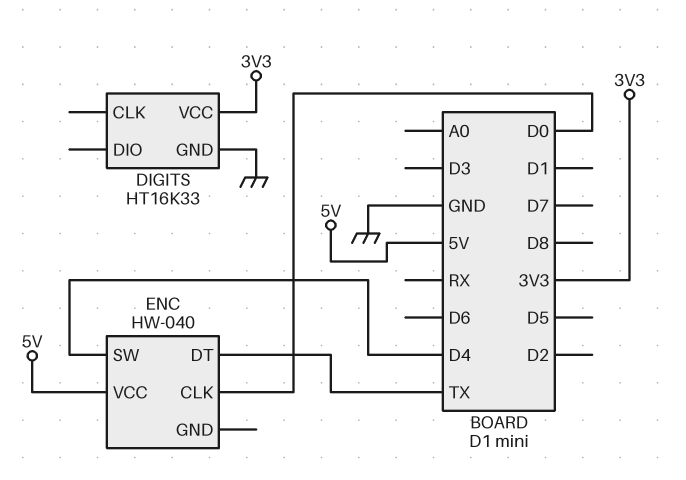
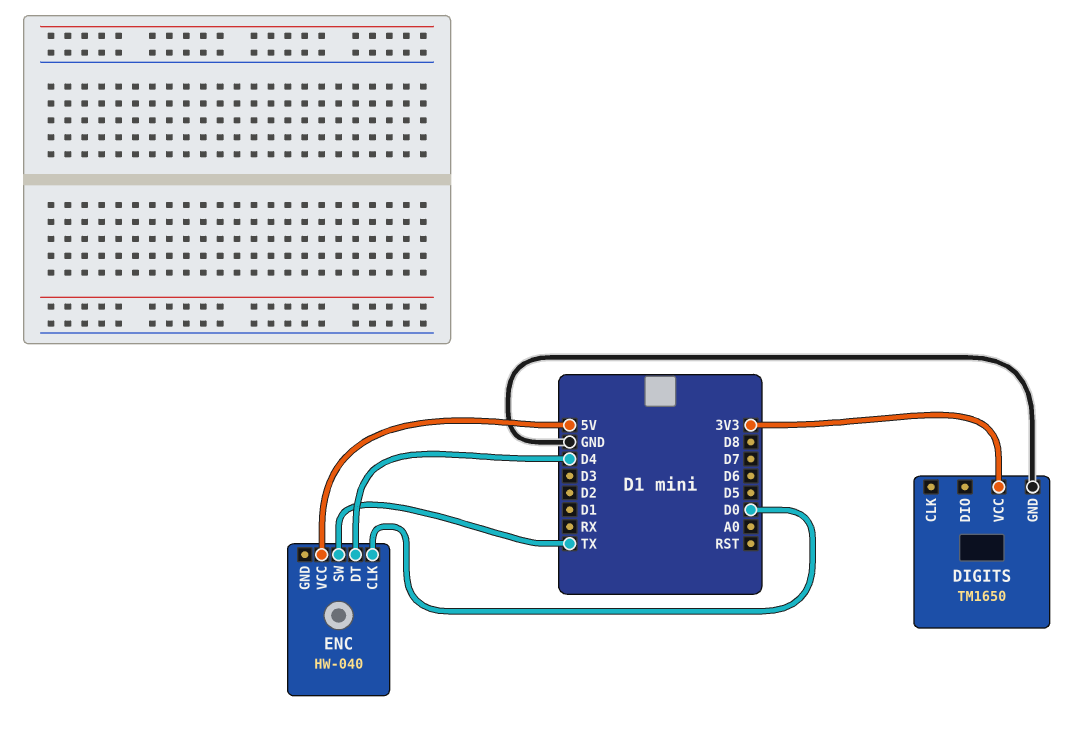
DIGITS: HT16K33 -> TM1650
ENC pin DT: TX -> D4
ENC pin SW: D4 -> TX

